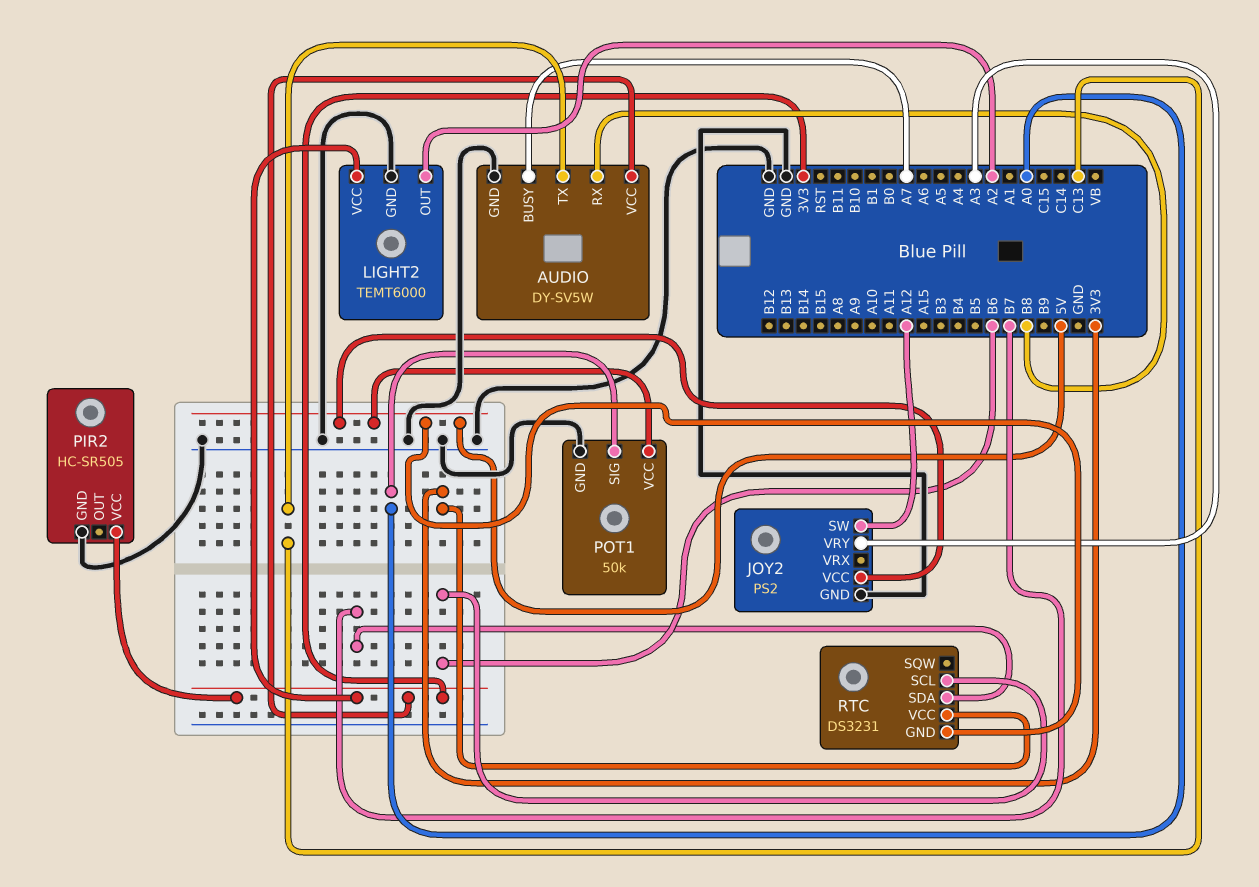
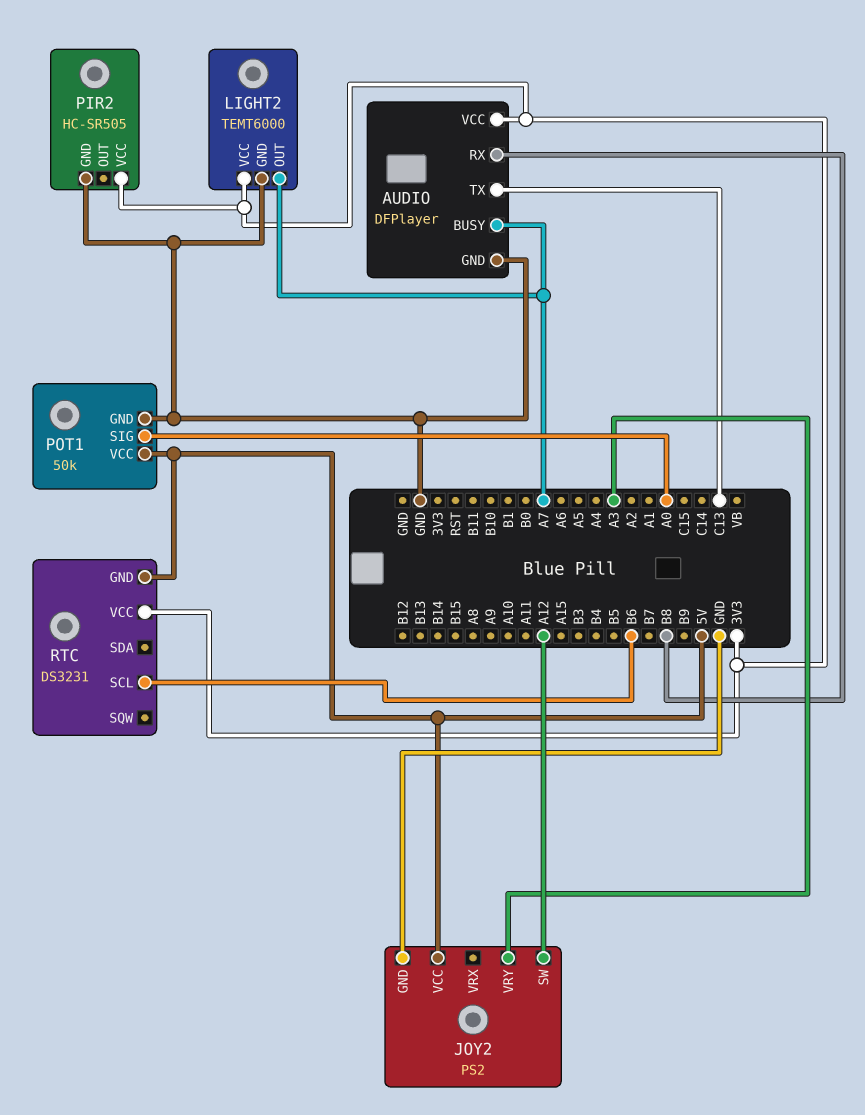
AUDIO: DY-SV5W -> DFPlayer
LIGHT2 pin OUT: A2 -> A7
RTC pin SDA: B7 -> none

